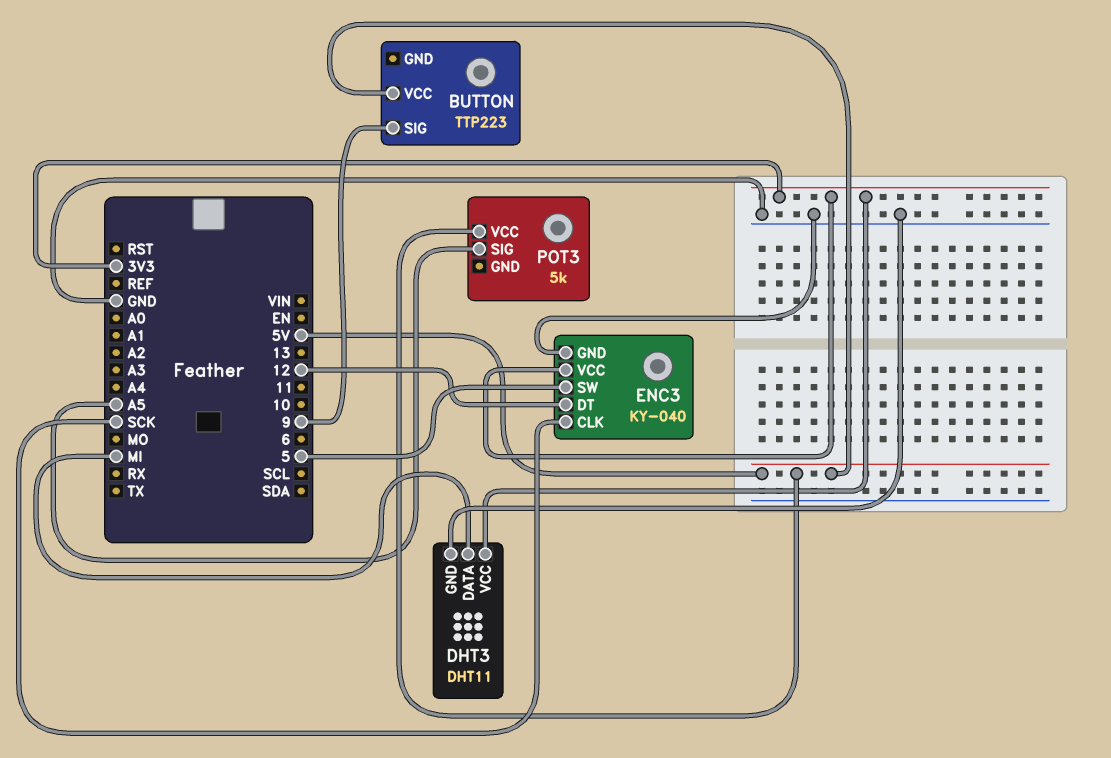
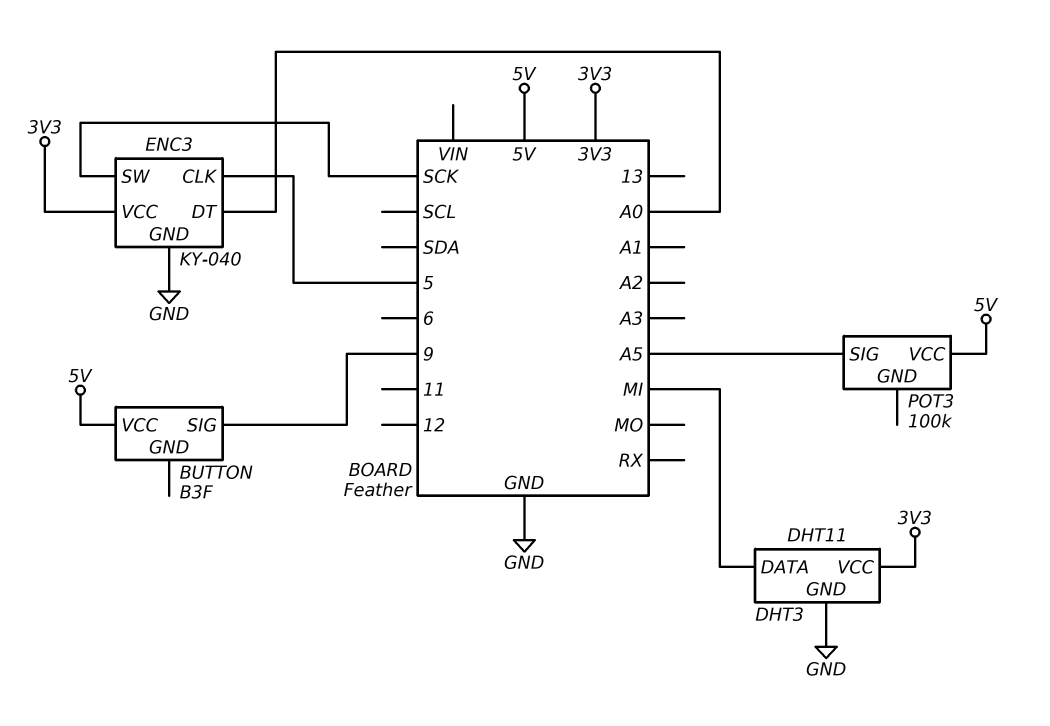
BUTTON: TTP223 -> B3F
ENC3 pin CLK: SCK -> 5
ENC3 pin DT: 12 -> A0
ENC3 pin SW: 5 -> SCK
POT3: 5k -> 100k

